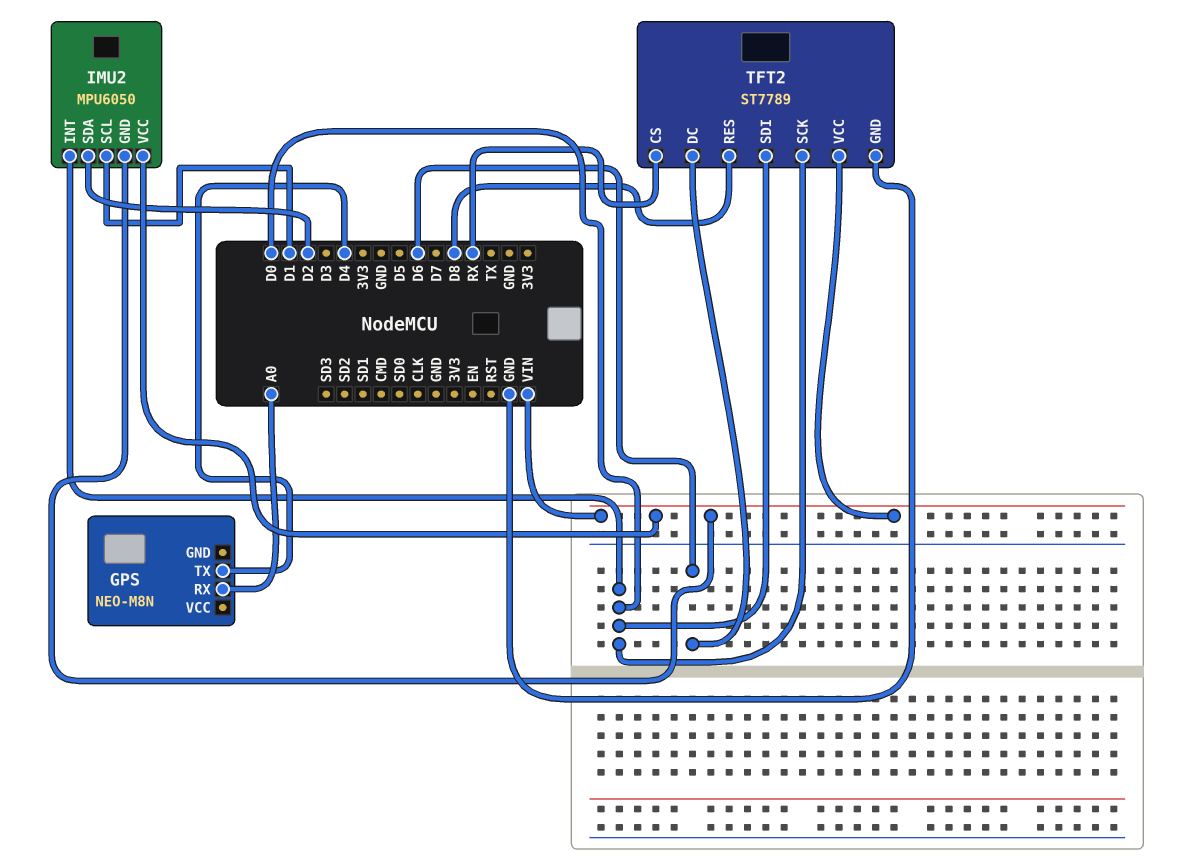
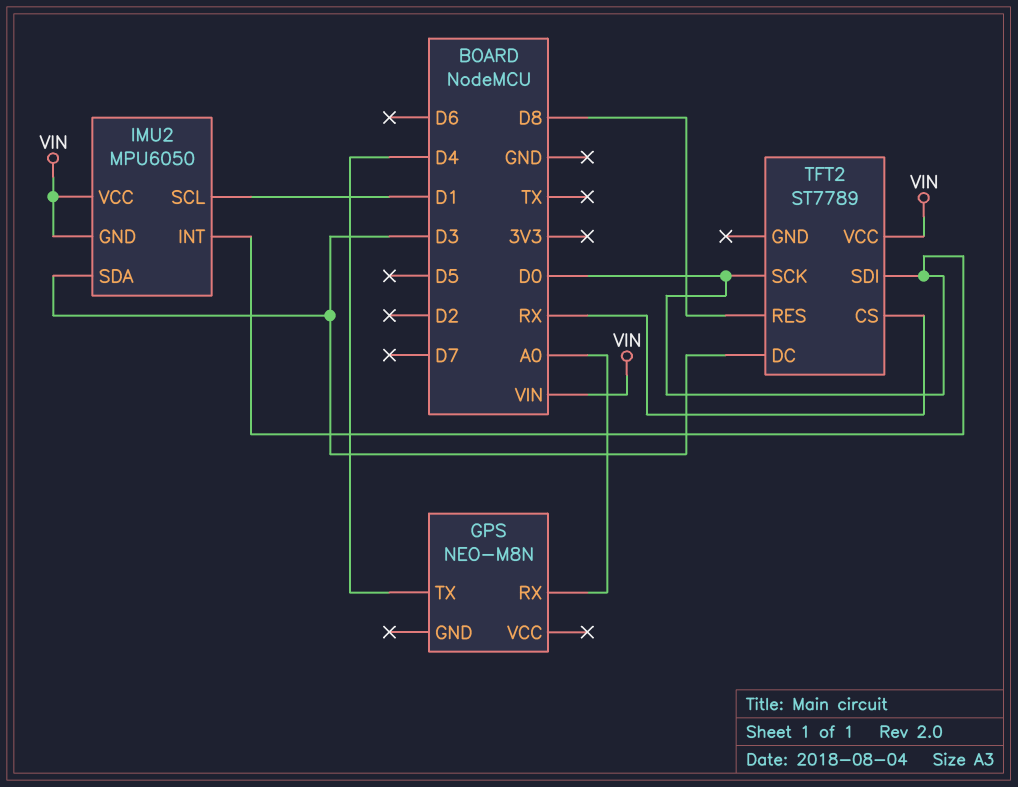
IMU2 pin SDA: D2 -> D3
TFT2 pin DC: D6 -> D3
TFT2 pin GND: GND -> none

